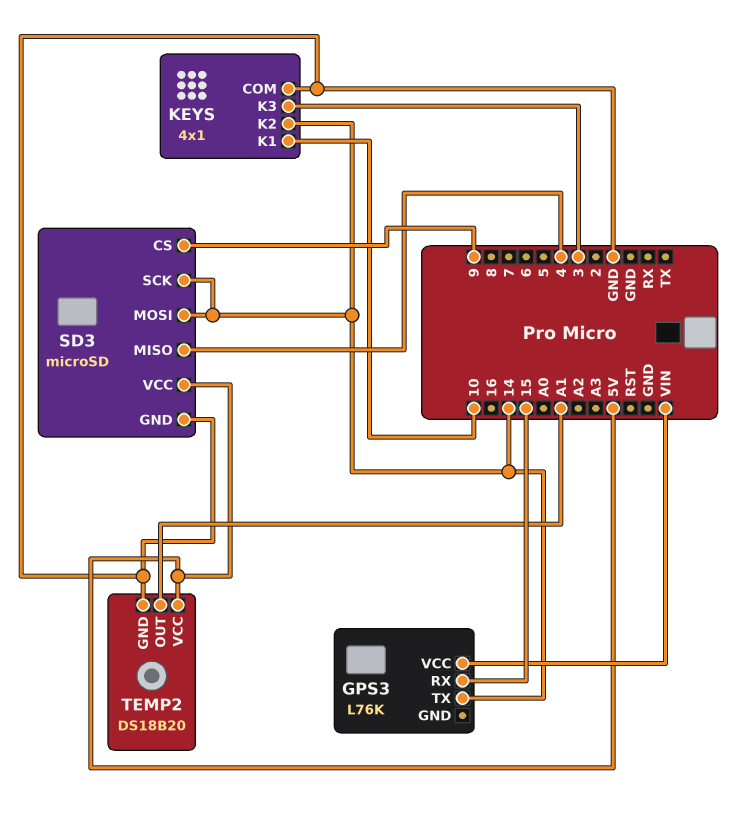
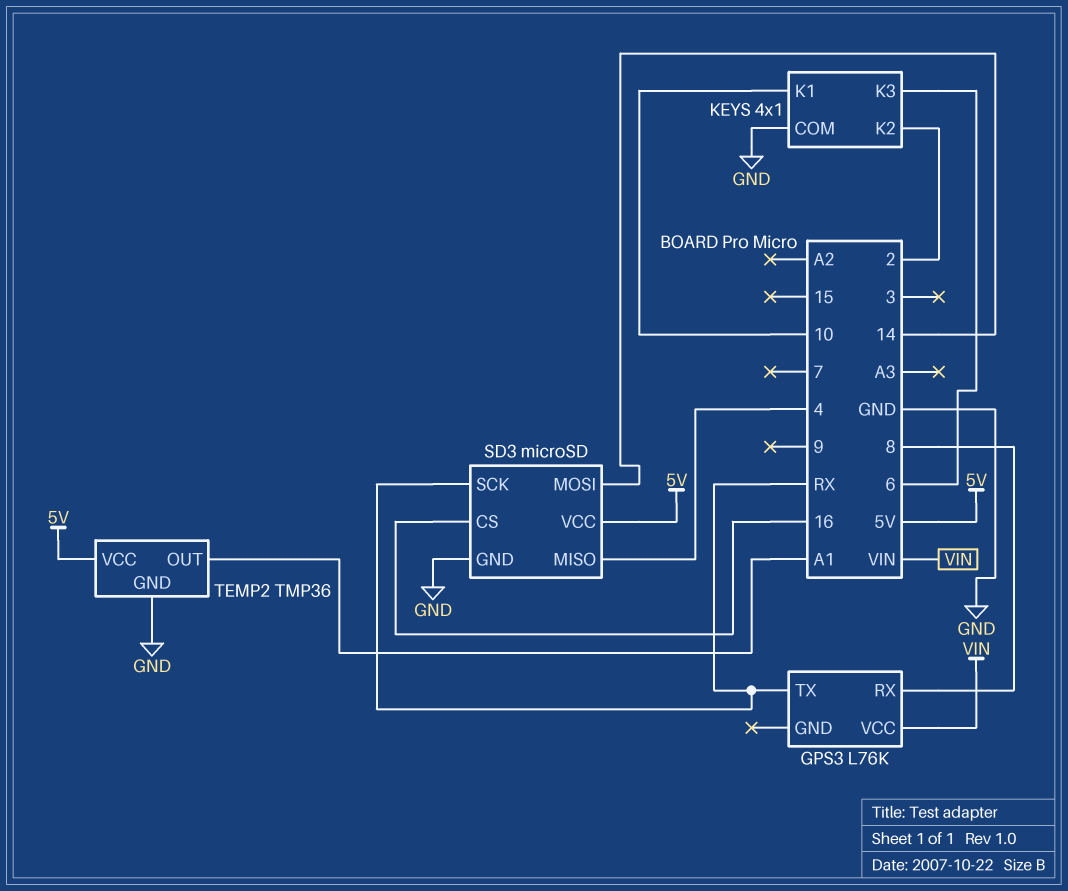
GPS3 pin RX: 15 -> 8
GPS3 pin TX: 14 -> RX
KEYS pin K2: 14 -> 2
KEYS pin K3: 3 -> 6
SD3 pin CS: 9 -> 16
SD3 pin SCK: 14 -> RX
TEMP2: DS18B20 -> TMP36

